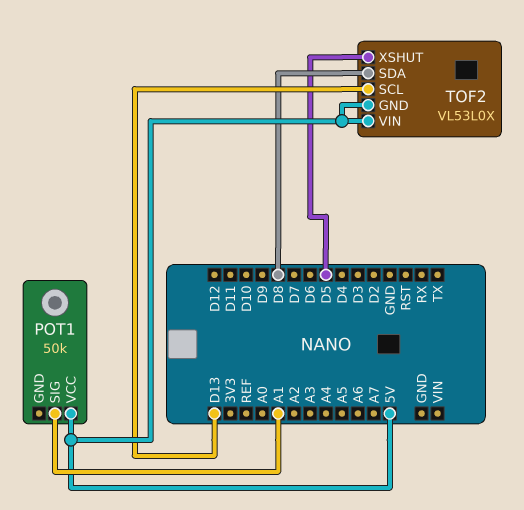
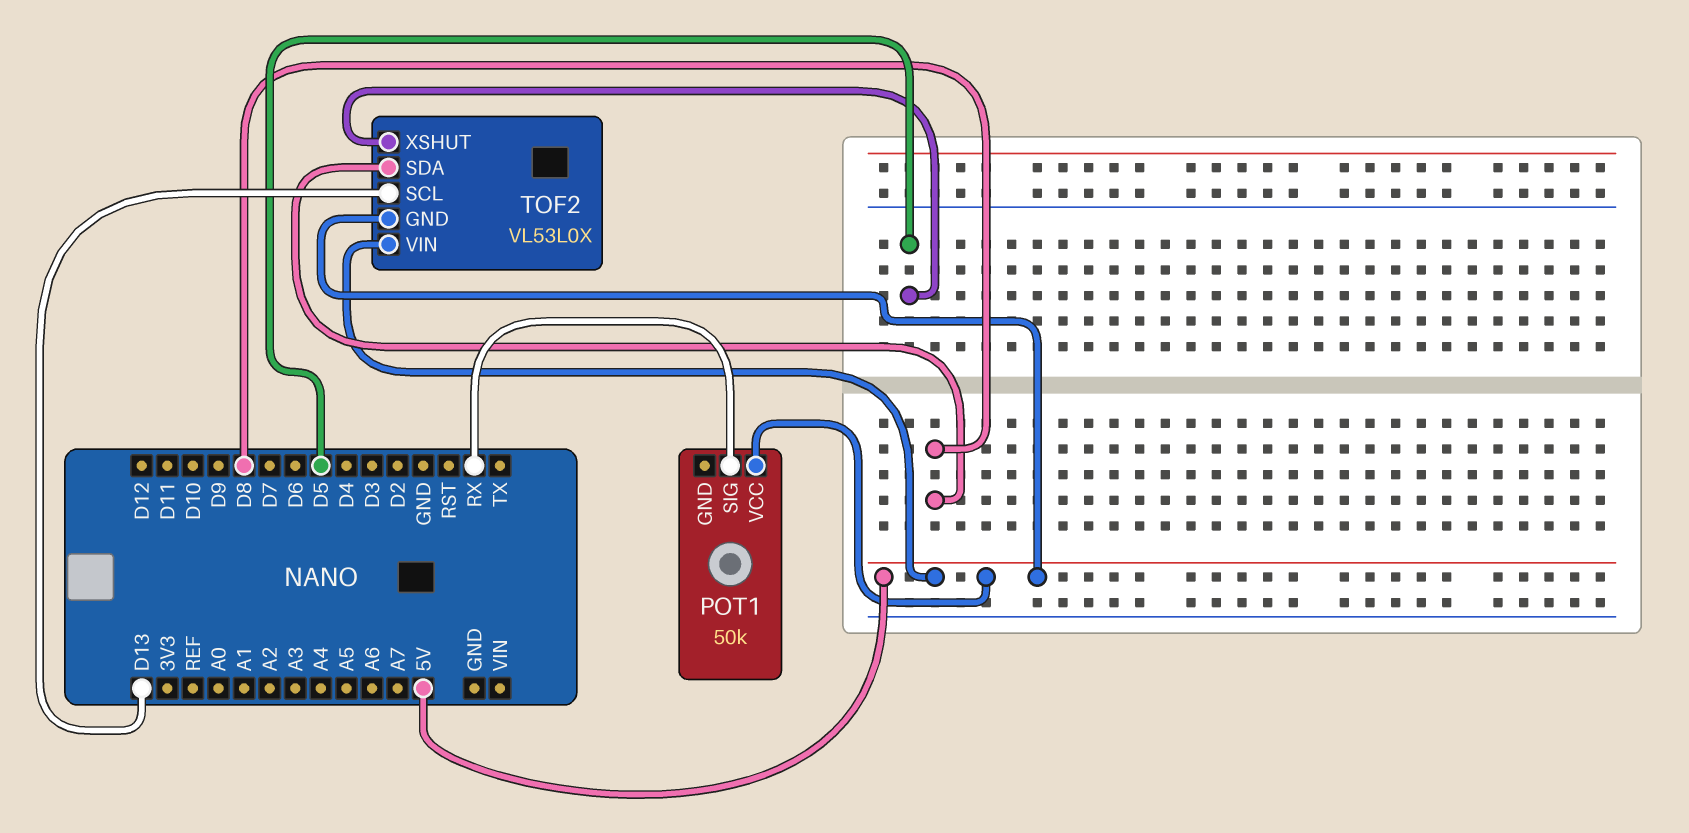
POT1 pin SIG: A1 -> RX

